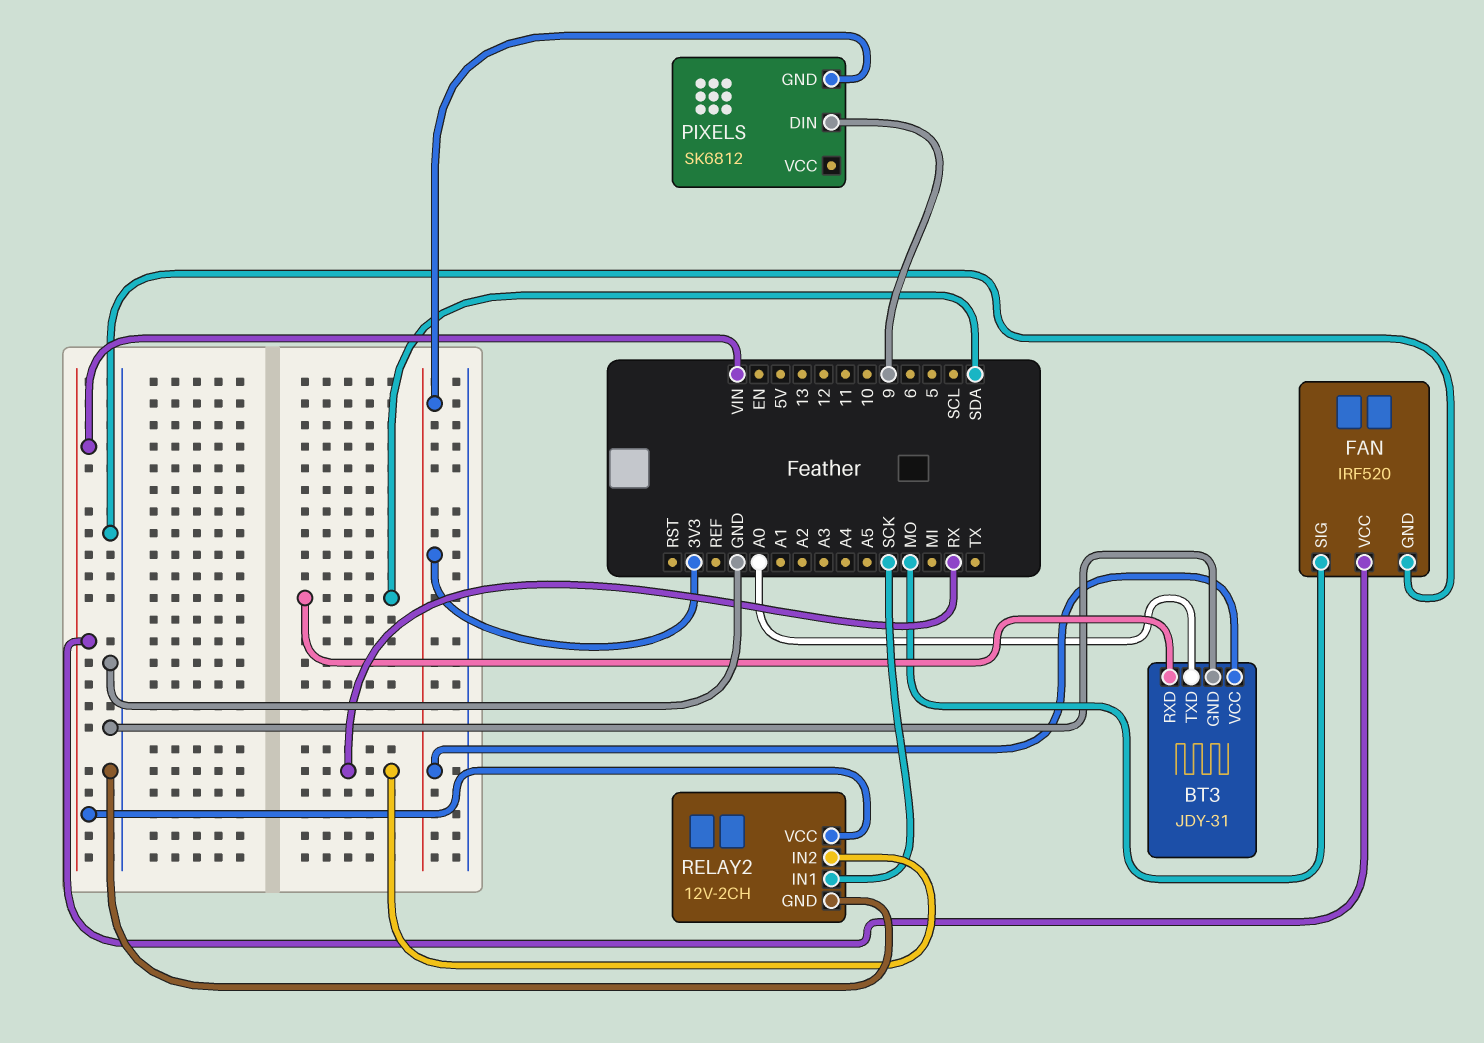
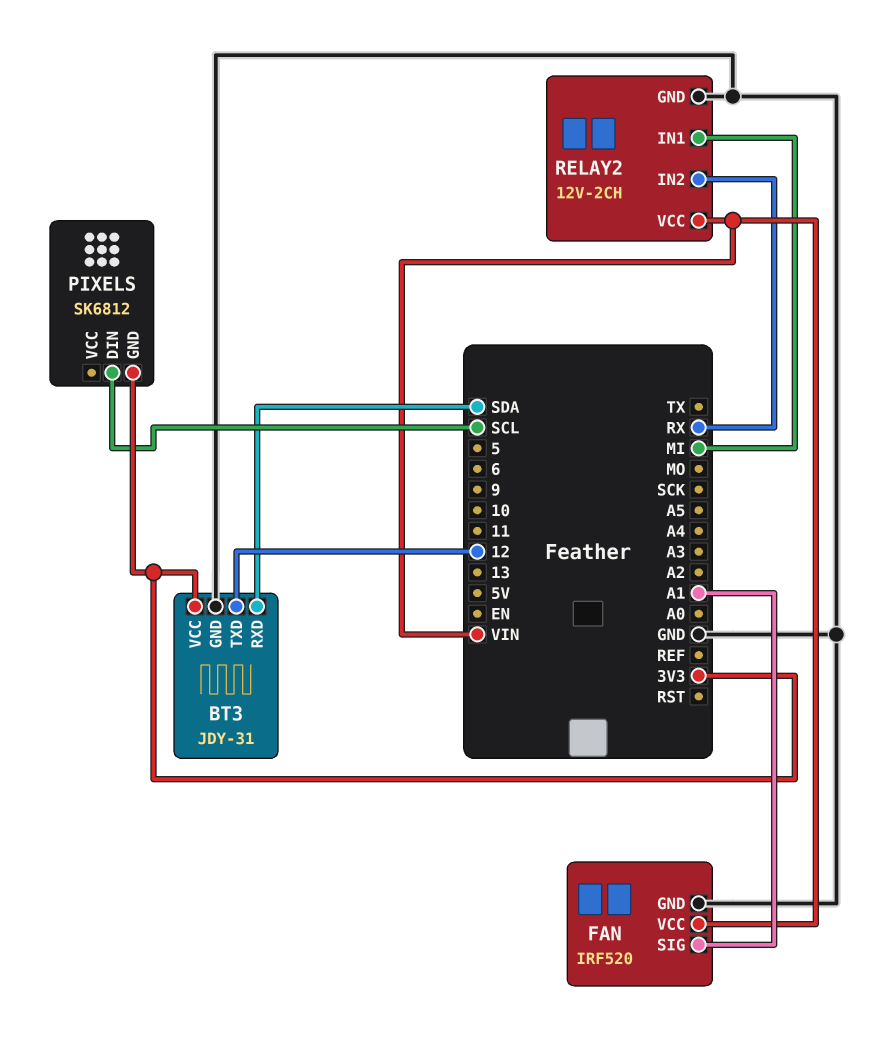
BT3 pin TXD: A0 -> 12
FAN pin SIG: MO -> A1
PIXELS pin DIN: 9 -> SCL
RELAY2 pin IN1: SCK -> MI

